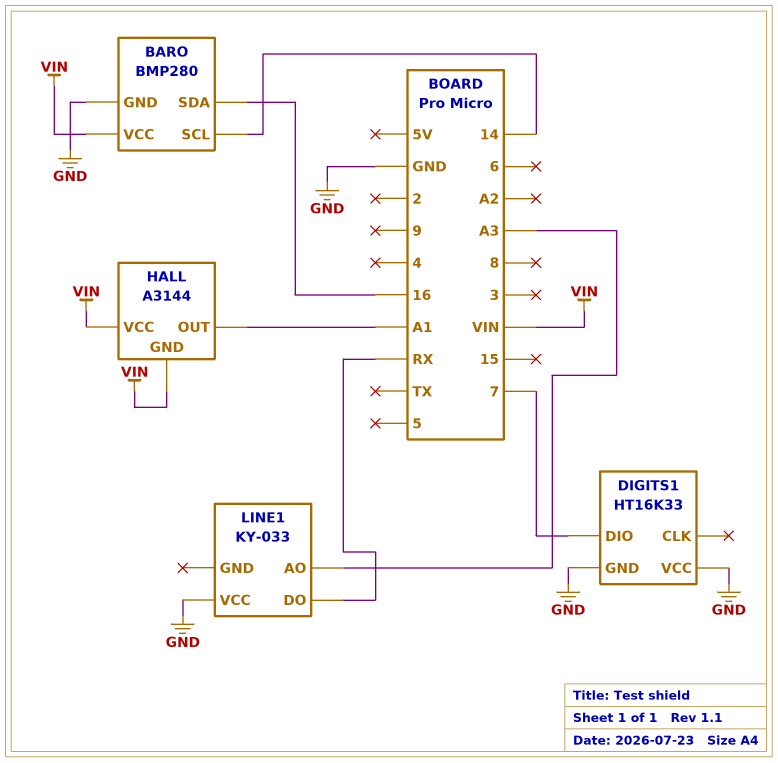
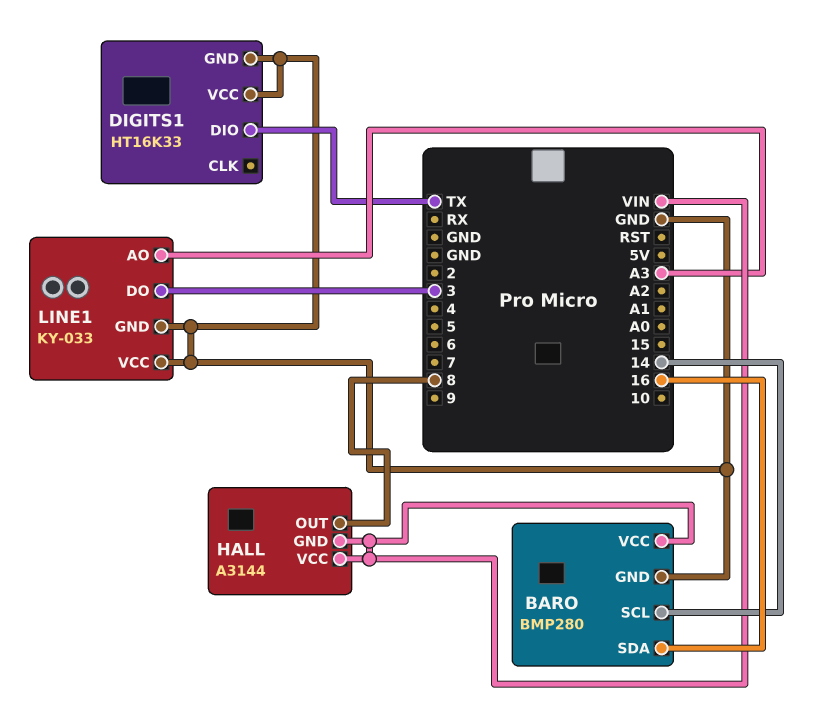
DIGITS1 pin DIO: 7 -> TX
HALL pin OUT: A1 -> 8
LINE1 pin DO: RX -> 3
LINE1 pin GND: none -> GND

